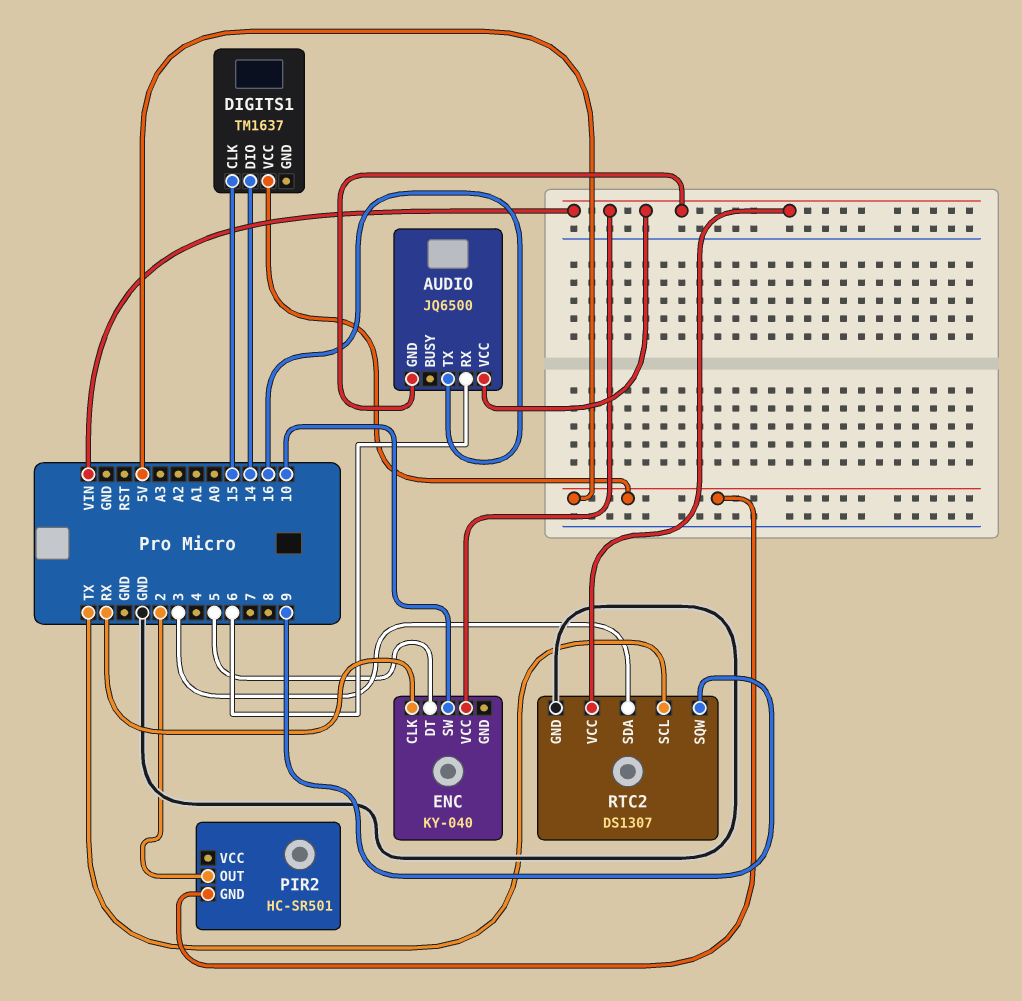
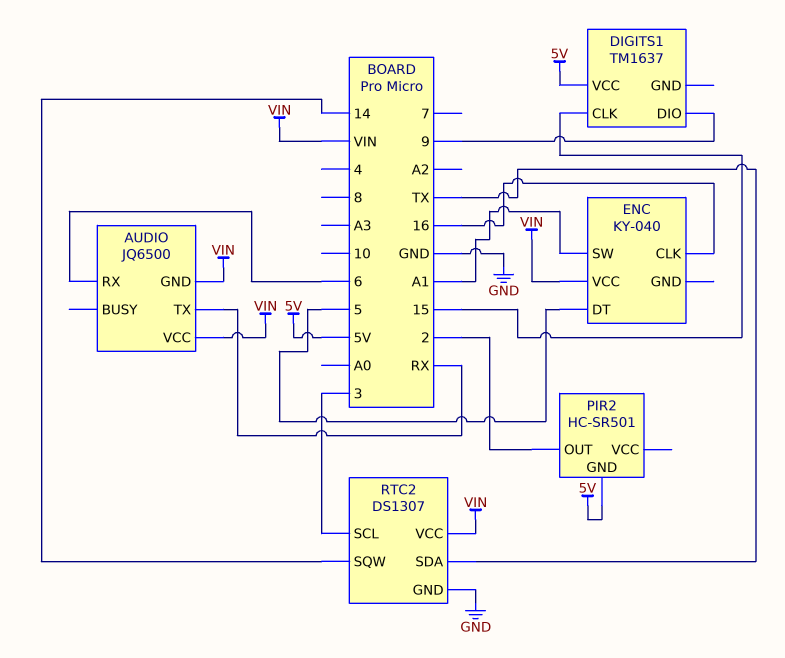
AUDIO pin TX: 16 -> RX
DIGITS1 pin DIO: 14 -> 9
ENC pin CLK: RX -> 16
ENC pin SW: 10 -> A1
RTC2 pin SCL: TX -> 3
RTC2 pin SDA: 3 -> TX
RTC2 pin SQW: 9 -> 14

